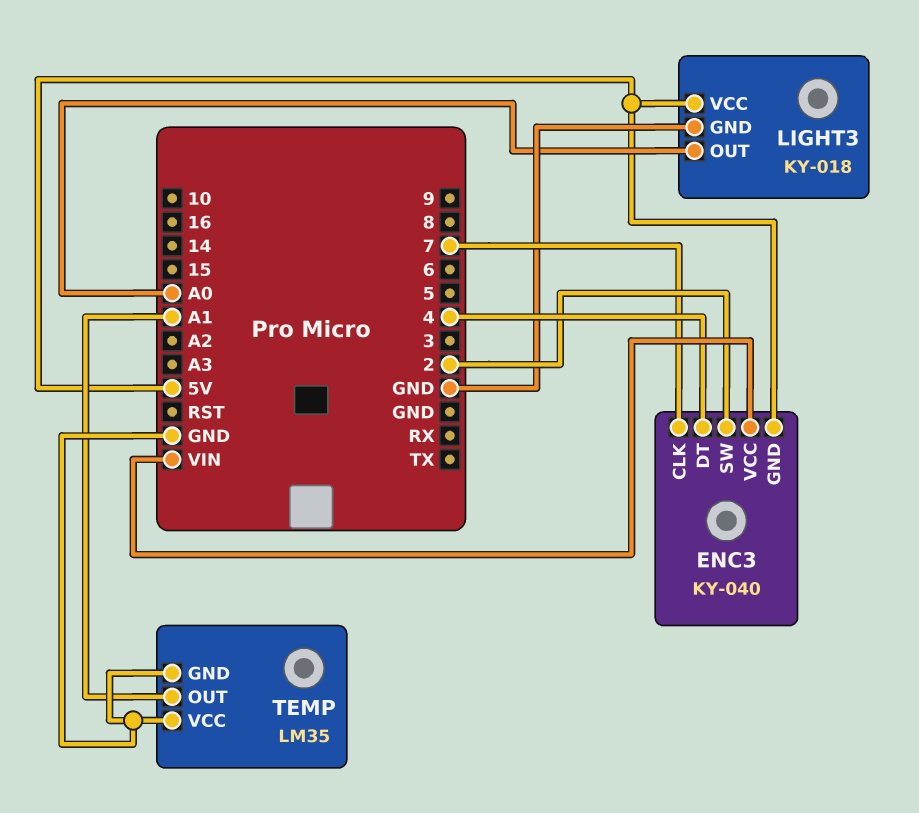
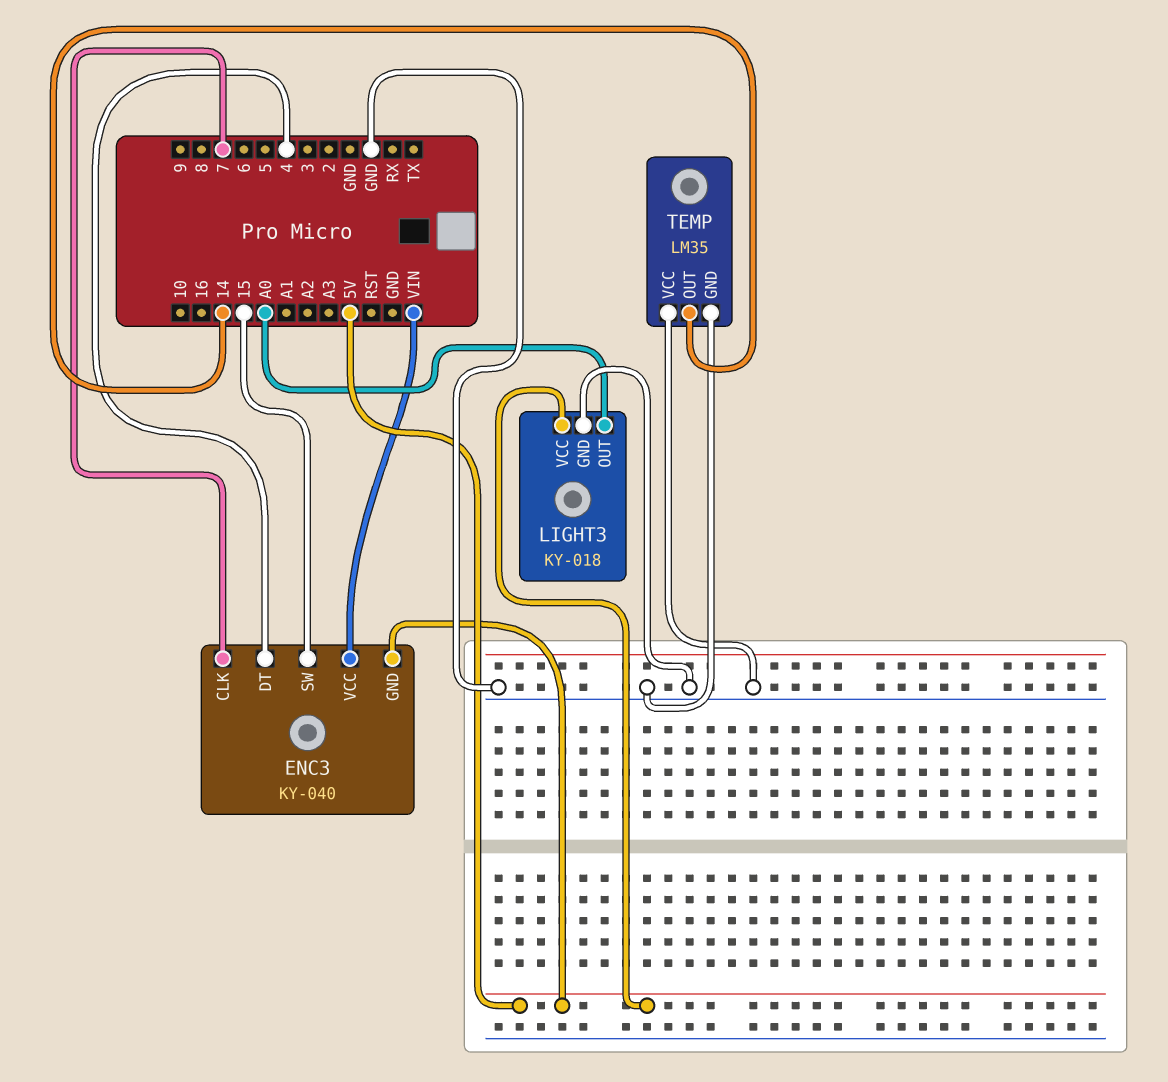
ENC3 pin SW: 2 -> 15
TEMP pin OUT: A1 -> 14

